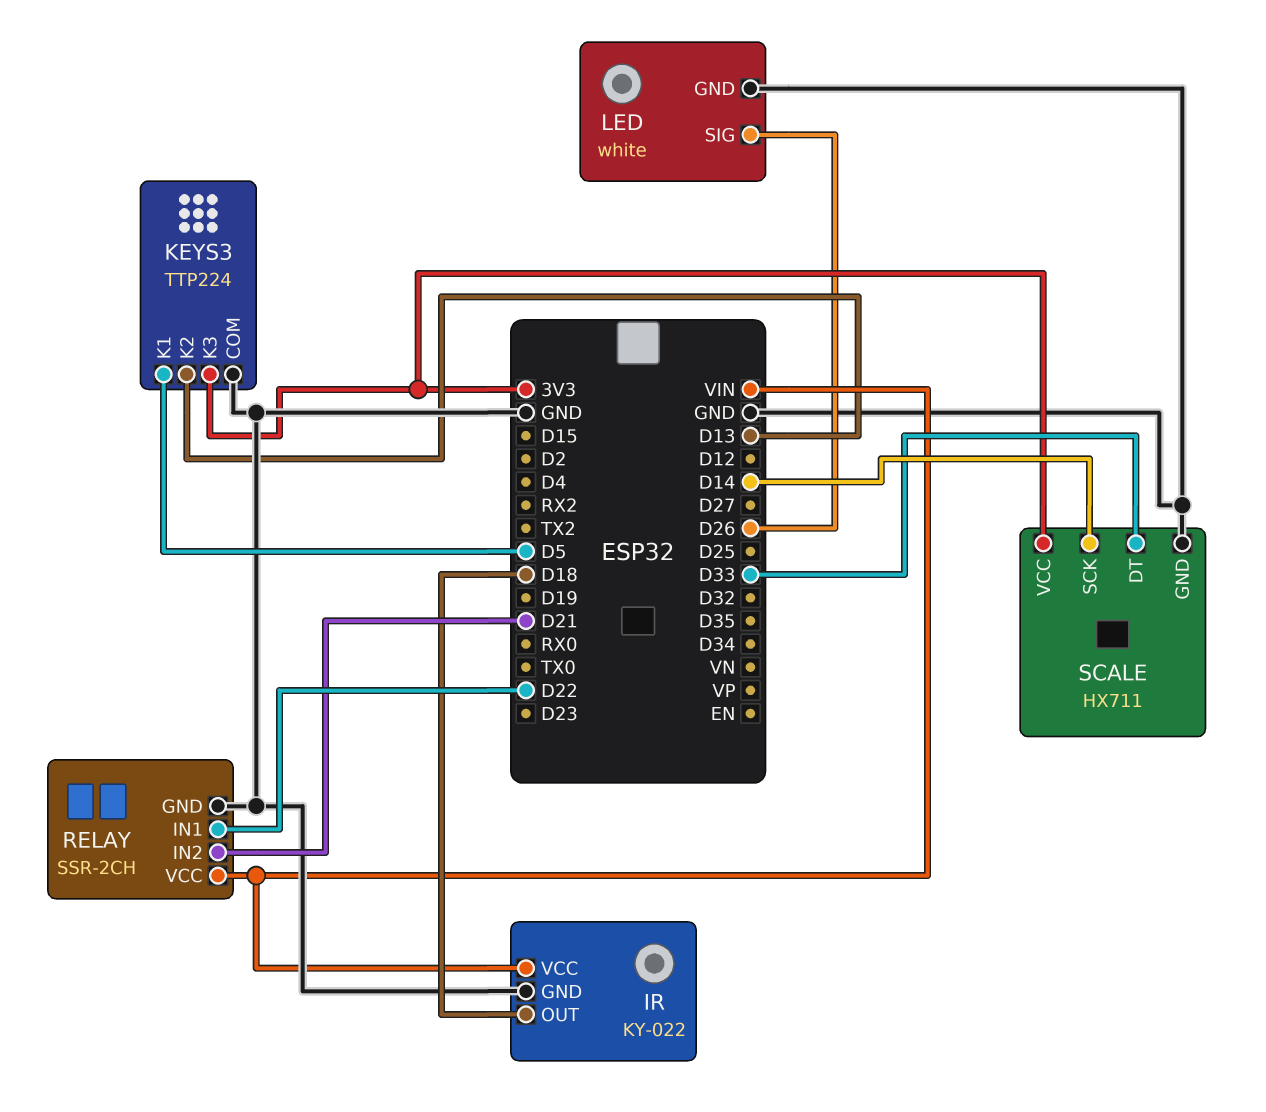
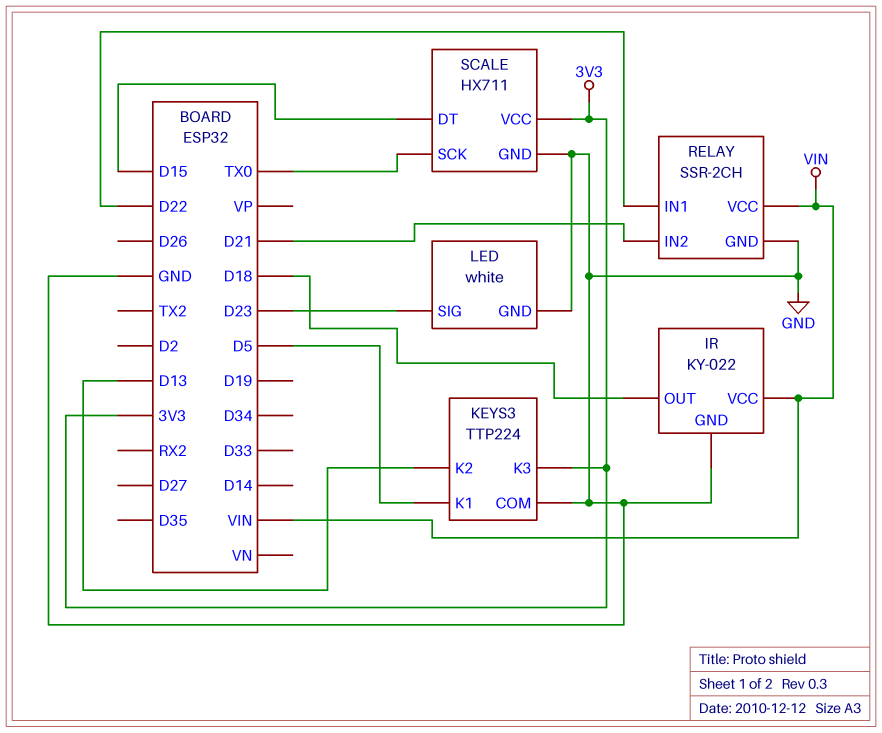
LED pin SIG: D26 -> D23
SCALE pin DT: D33 -> D15
SCALE pin SCK: D14 -> TX0

